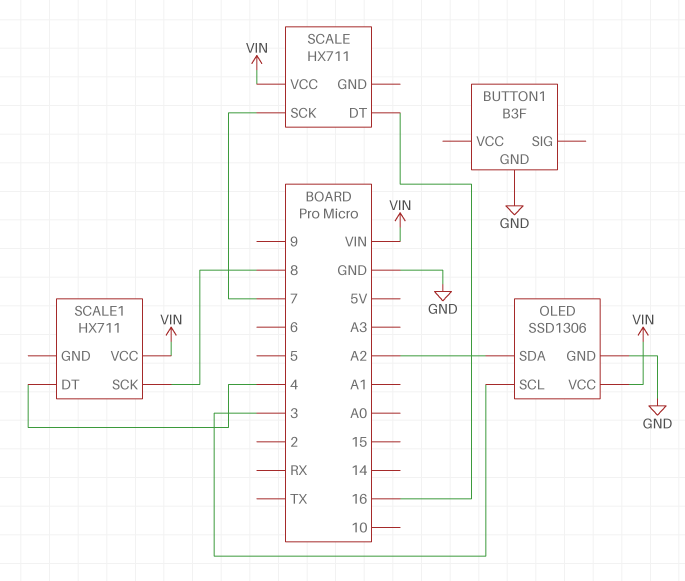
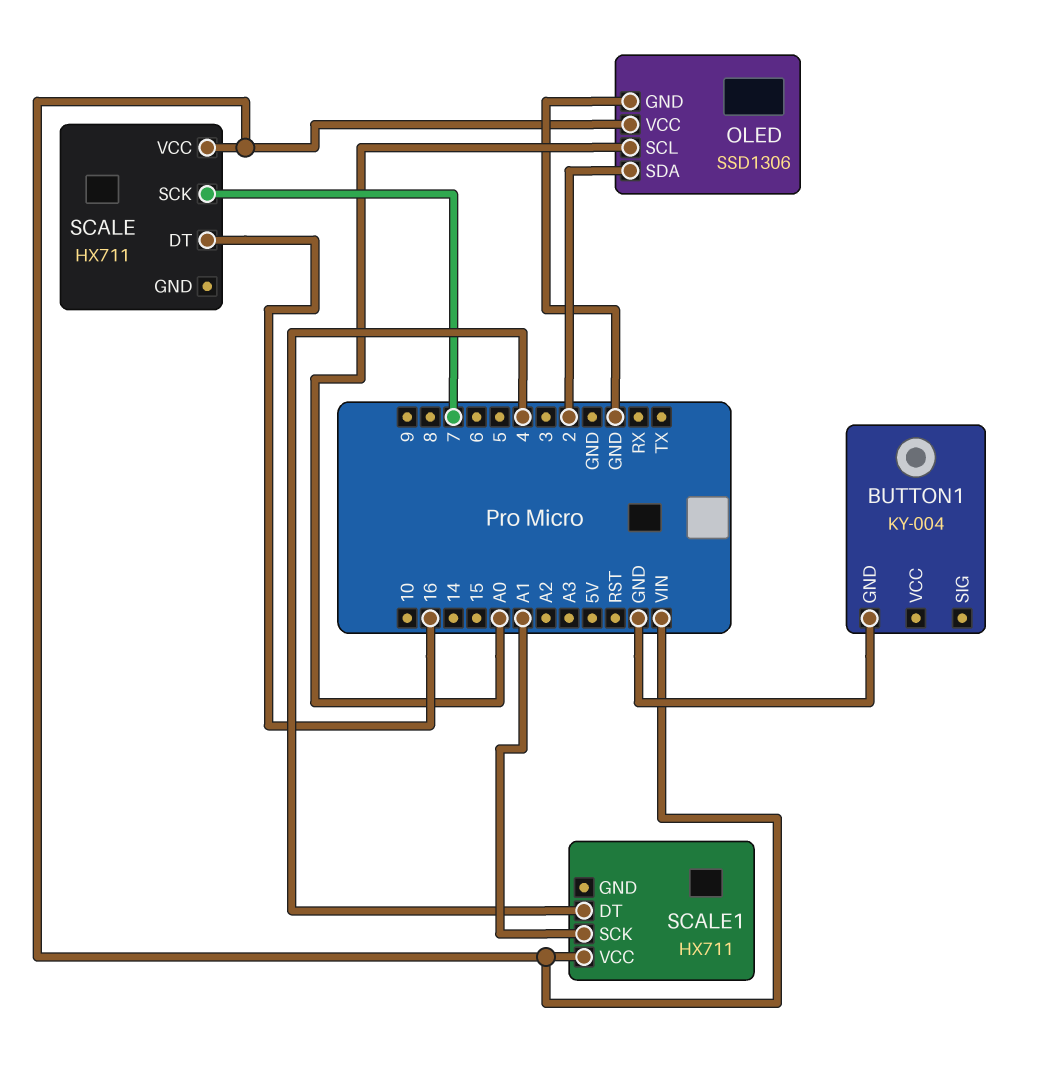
BUTTON1: B3F -> KY-004
OLED pin SCL: 3 -> A0
OLED pin SDA: A2 -> 2
SCALE1 pin SCK: 8 -> A1

